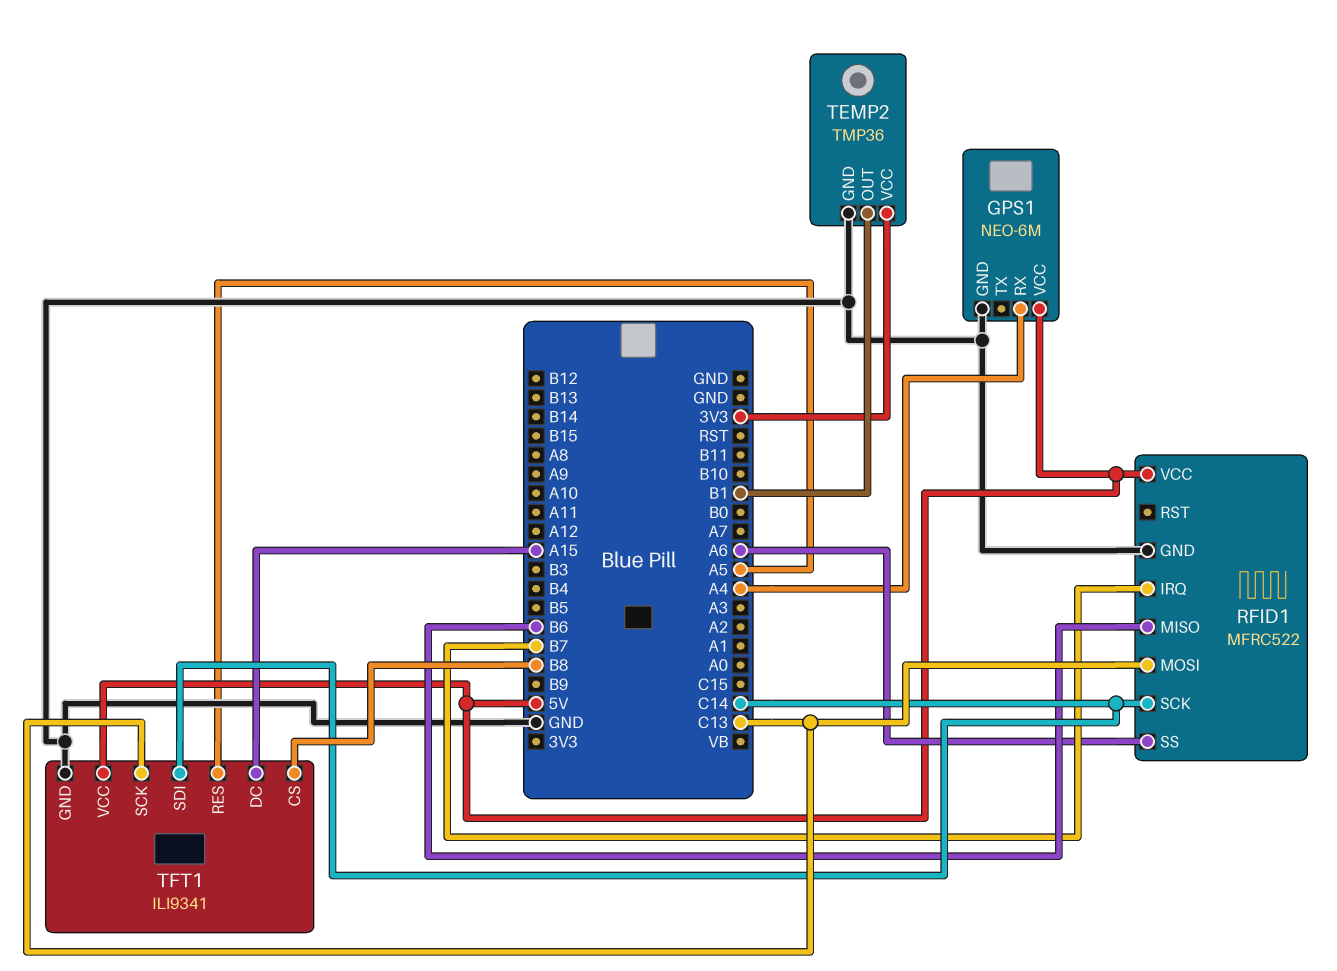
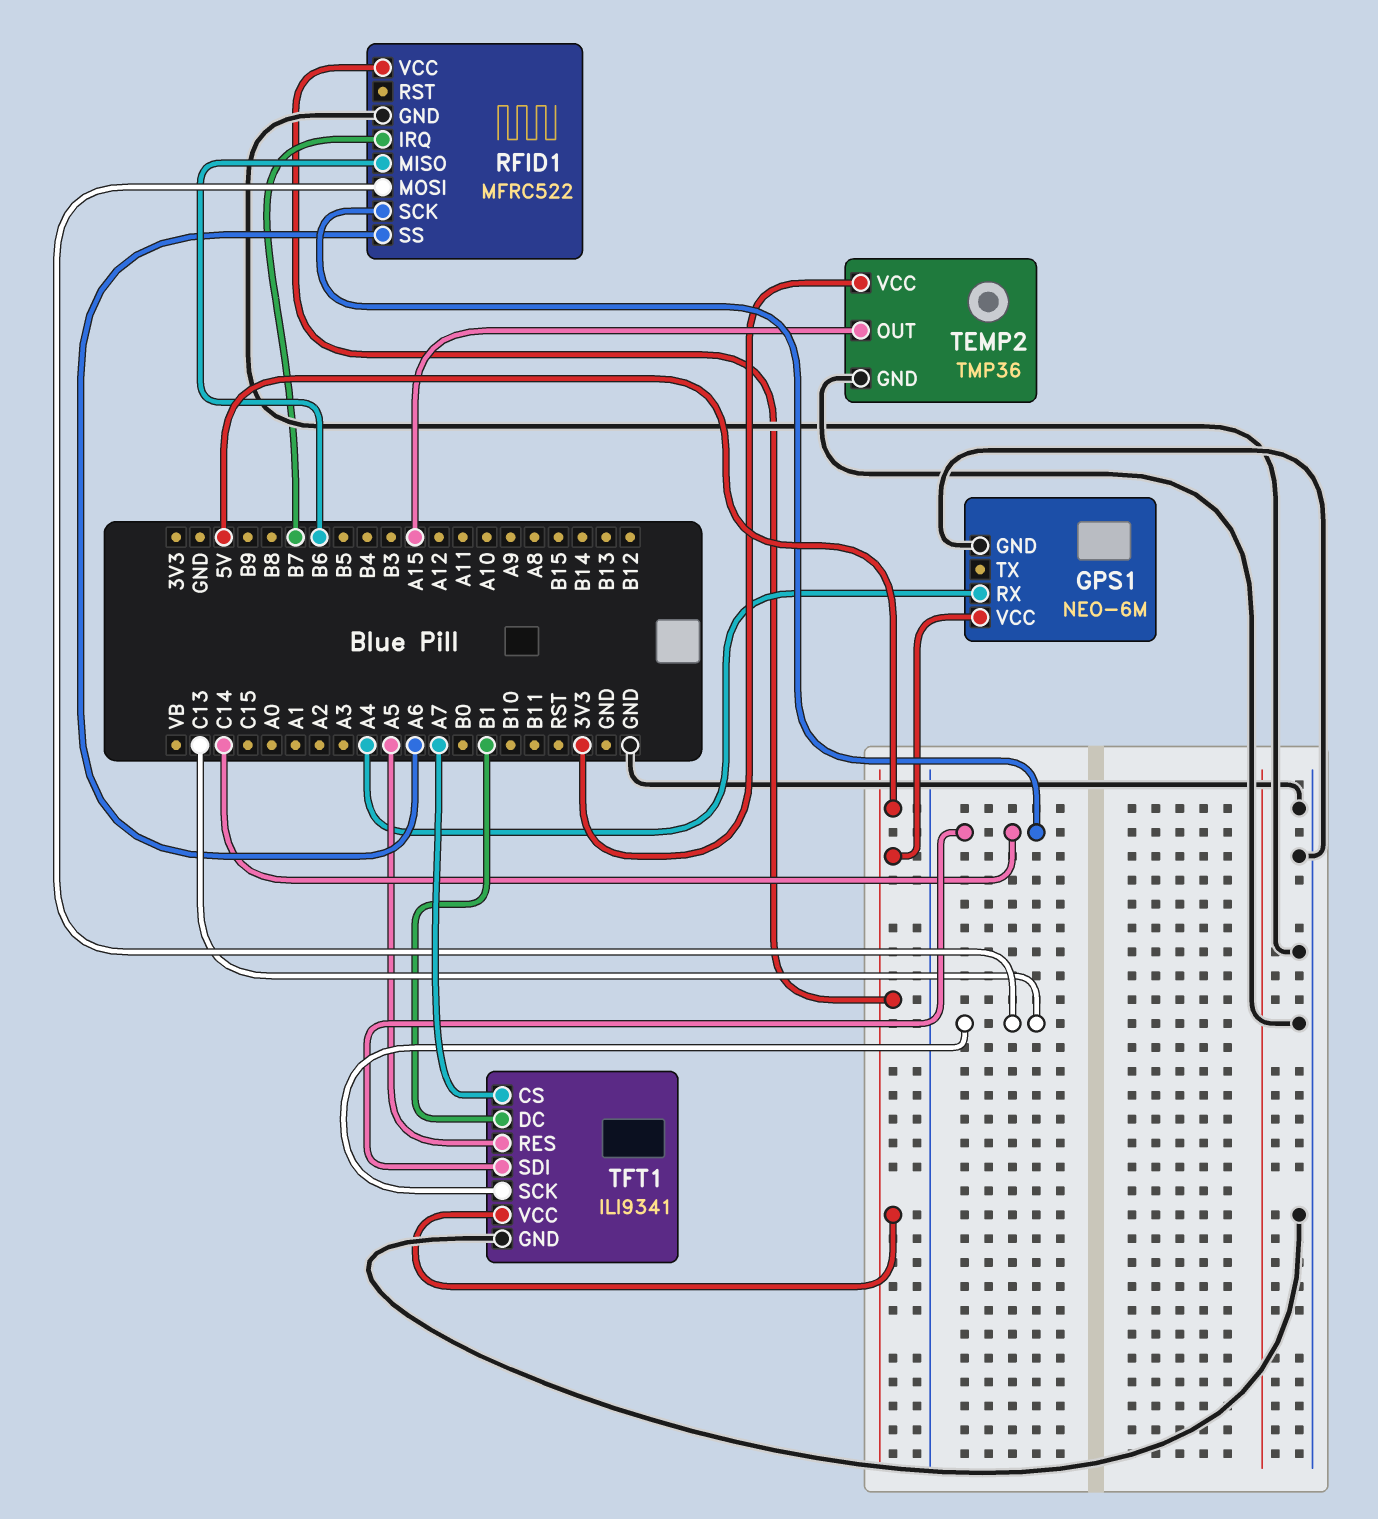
TEMP2 pin OUT: B1 -> A15
TFT1 pin CS: B8 -> A7
TFT1 pin DC: A15 -> B1

